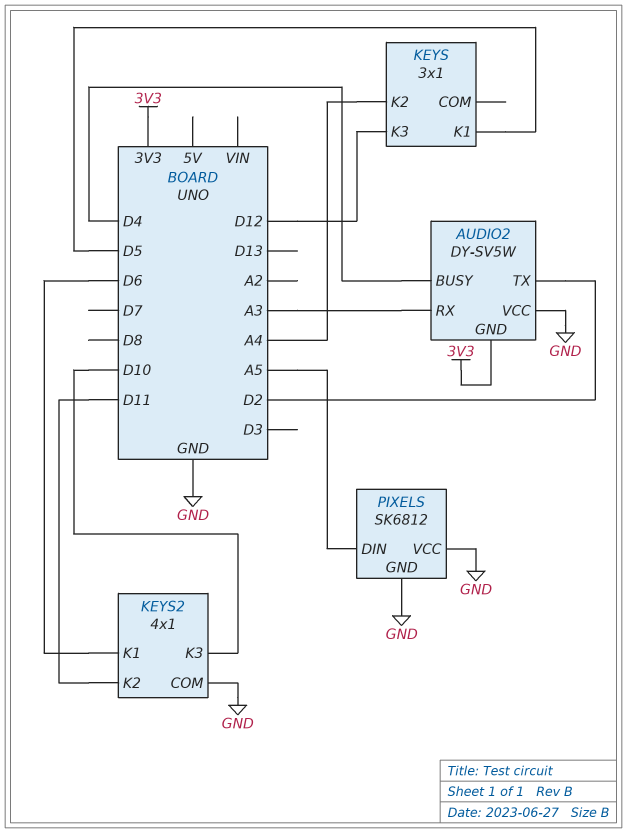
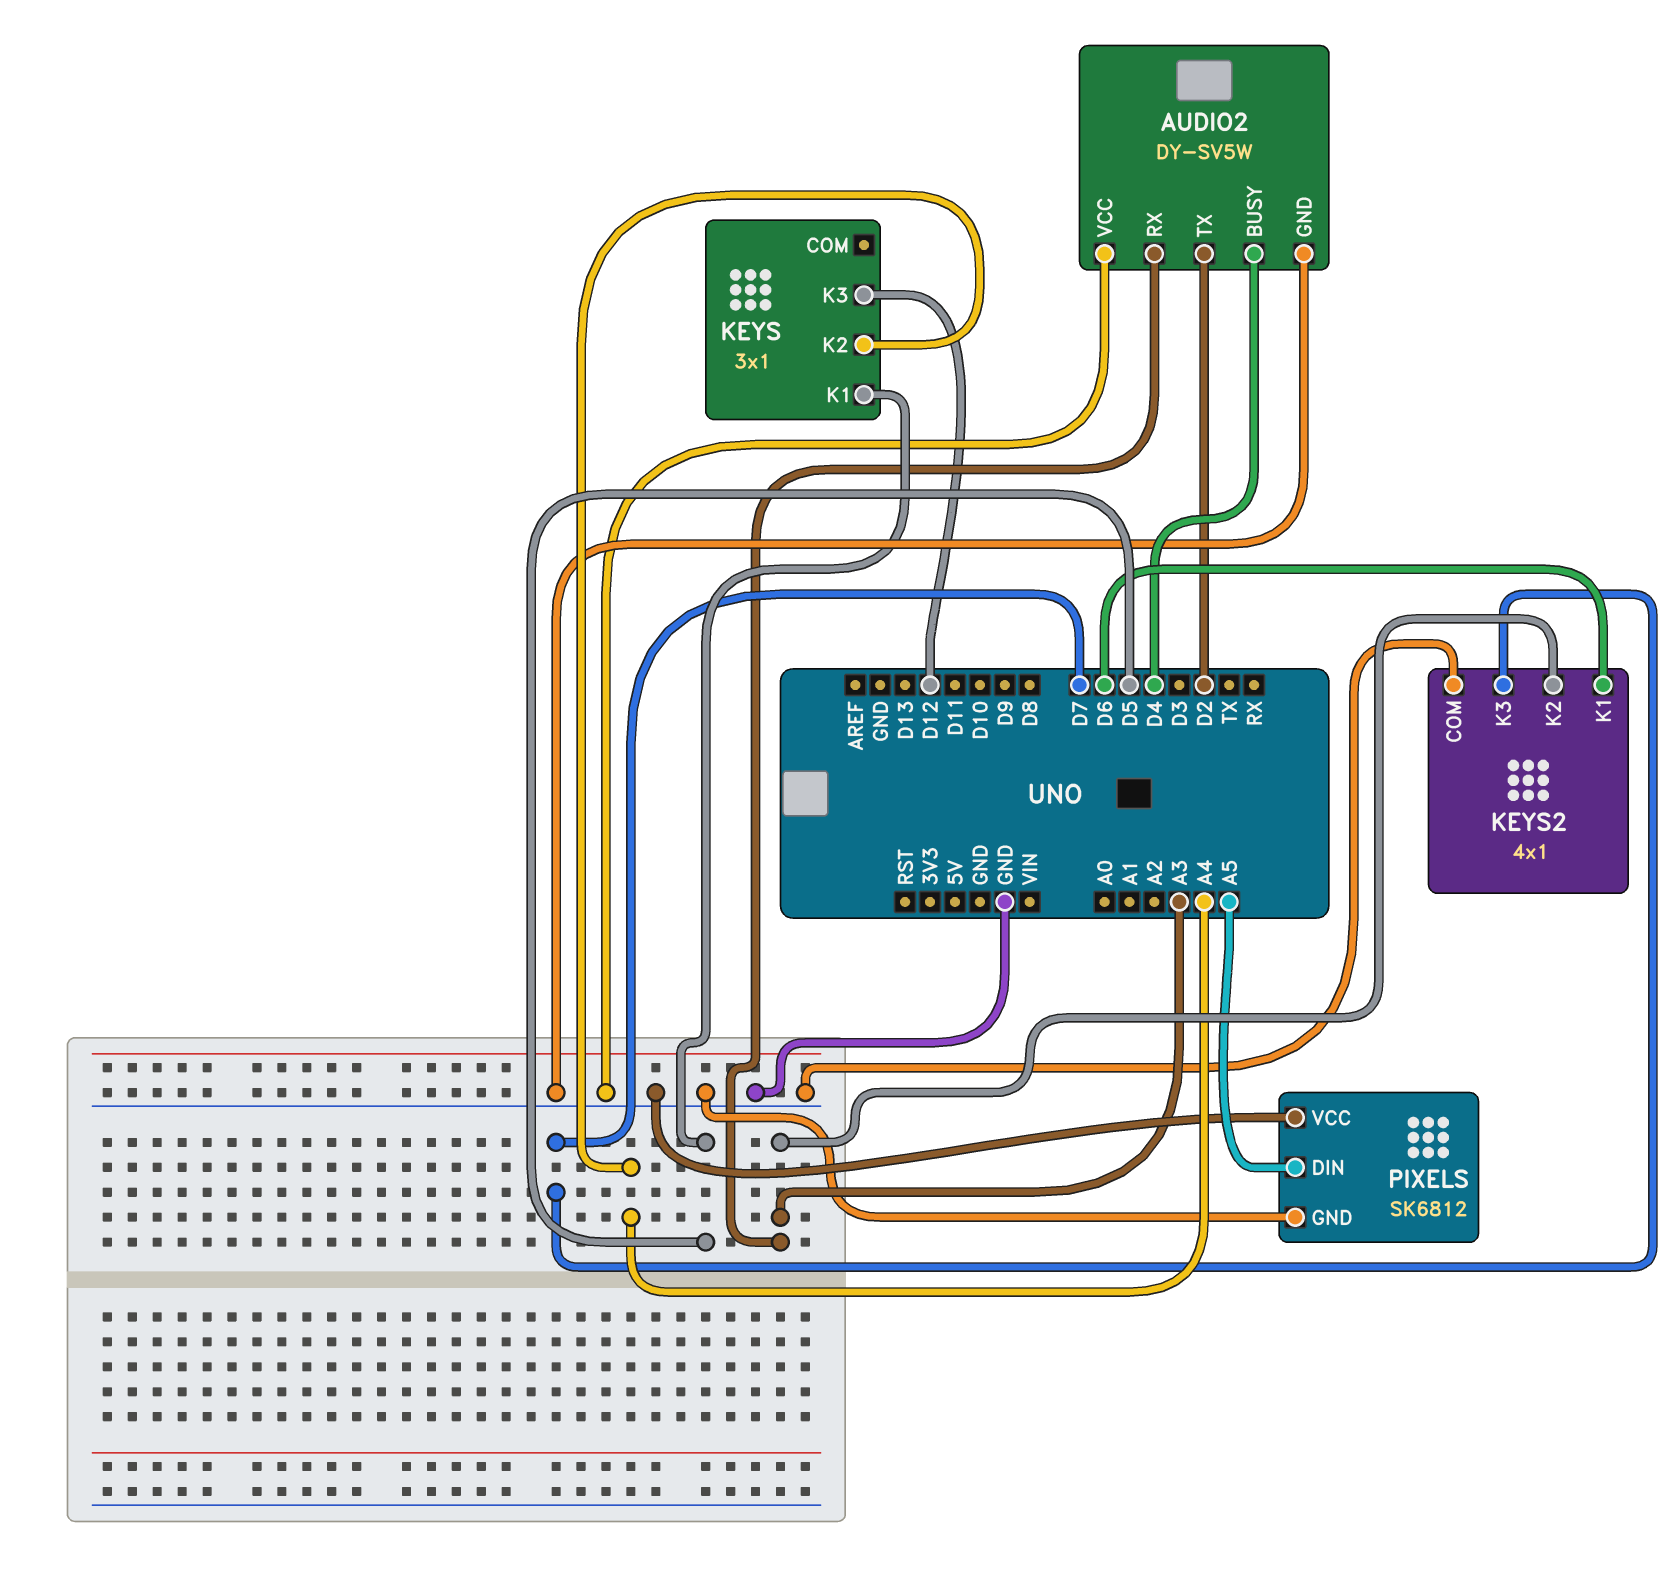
AUDIO2 pin GND: 3V3 -> GND
KEYS2 pin K2: D11 -> A3
KEYS2 pin K3: D10 -> D7

